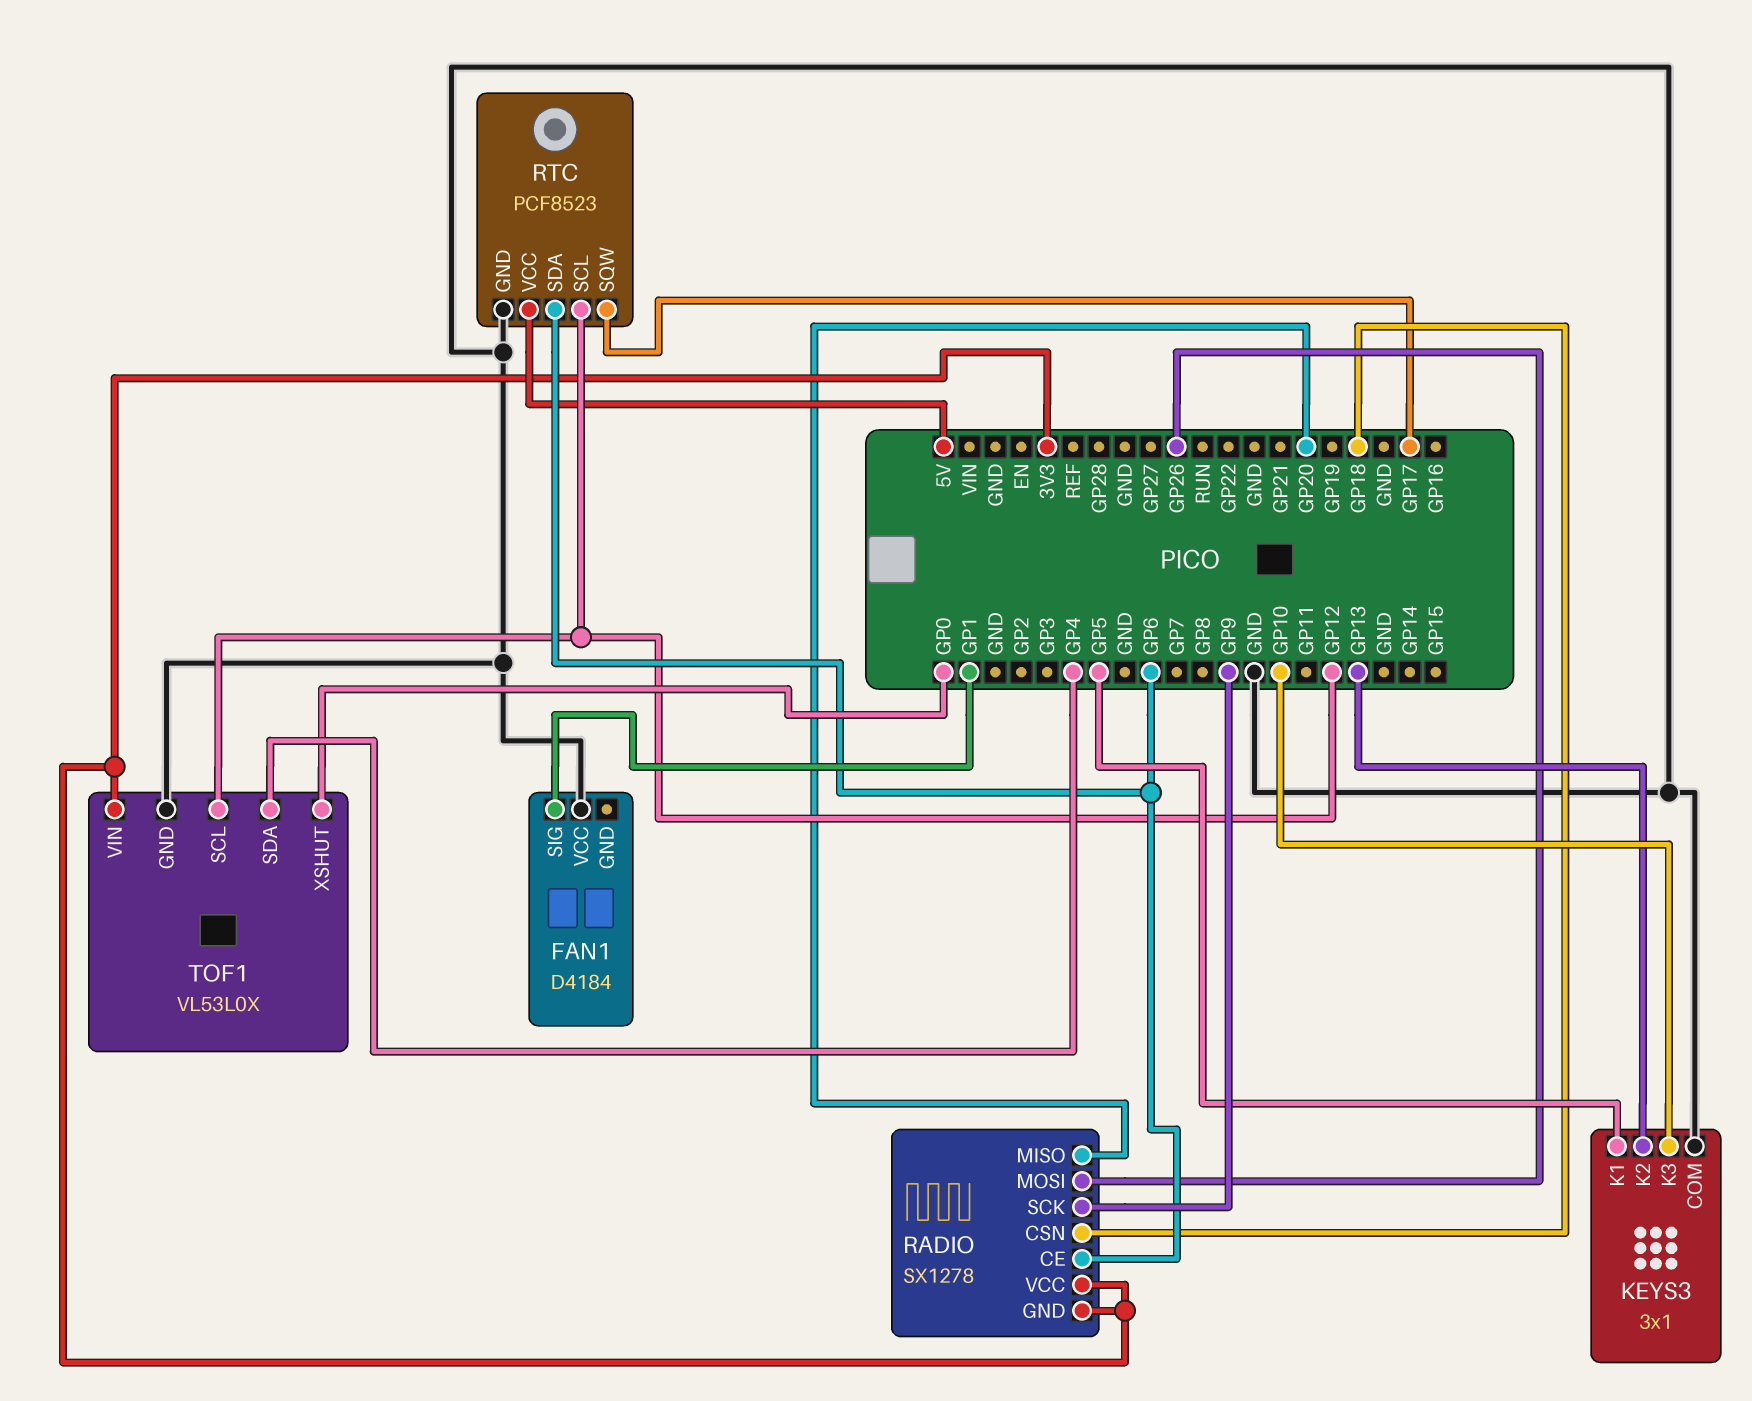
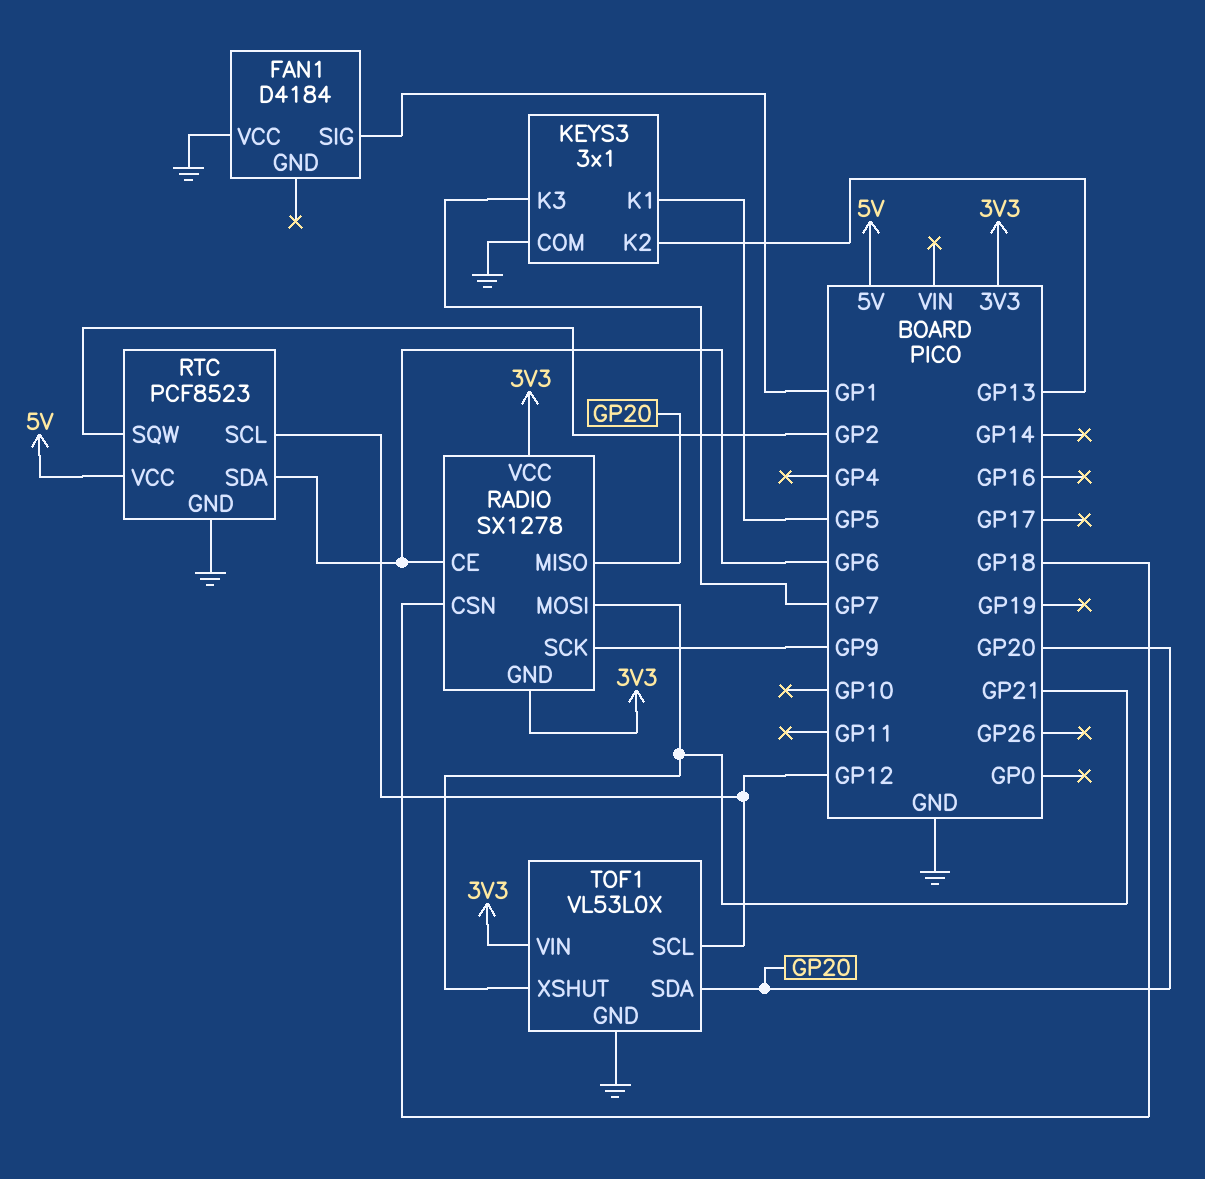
KEYS3 pin K3: GP10 -> GP7
RADIO pin MOSI: GP26 -> GP21
RTC pin SQW: GP17 -> GP2
TOF1 pin SDA: GP4 -> GP20
TOF1 pin XSHUT: GP0 -> GP21

